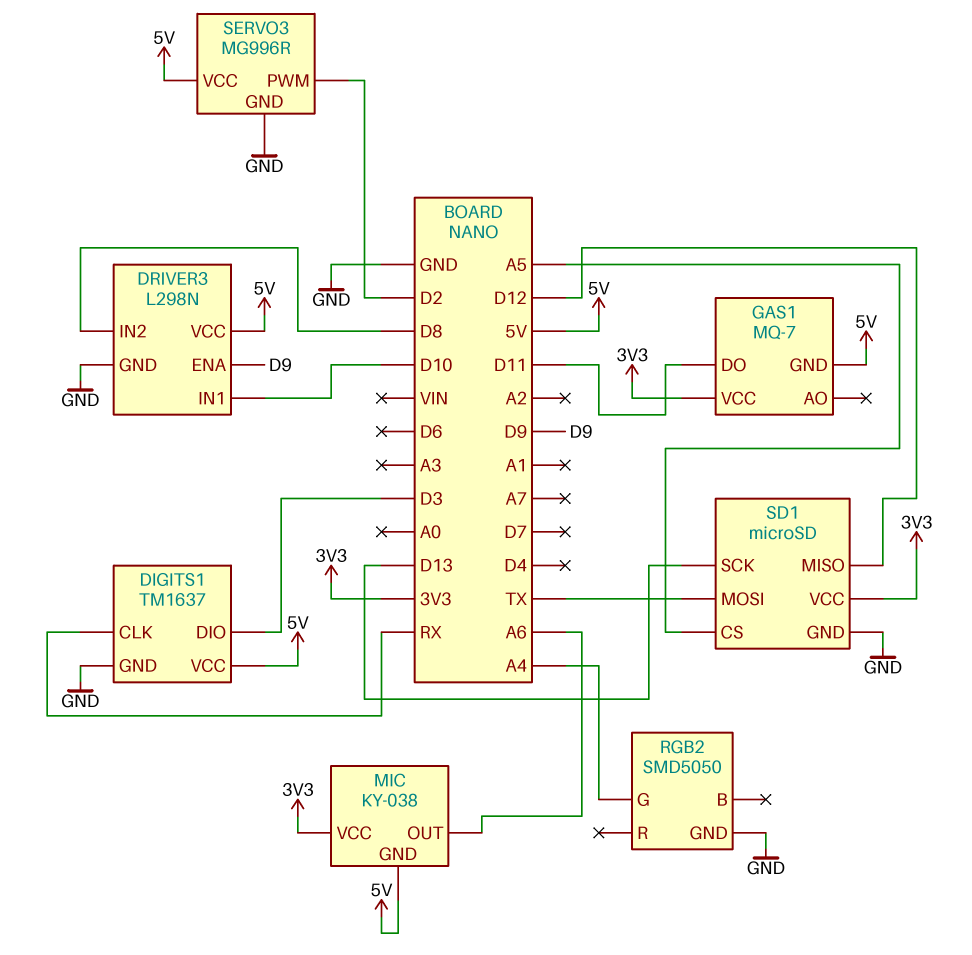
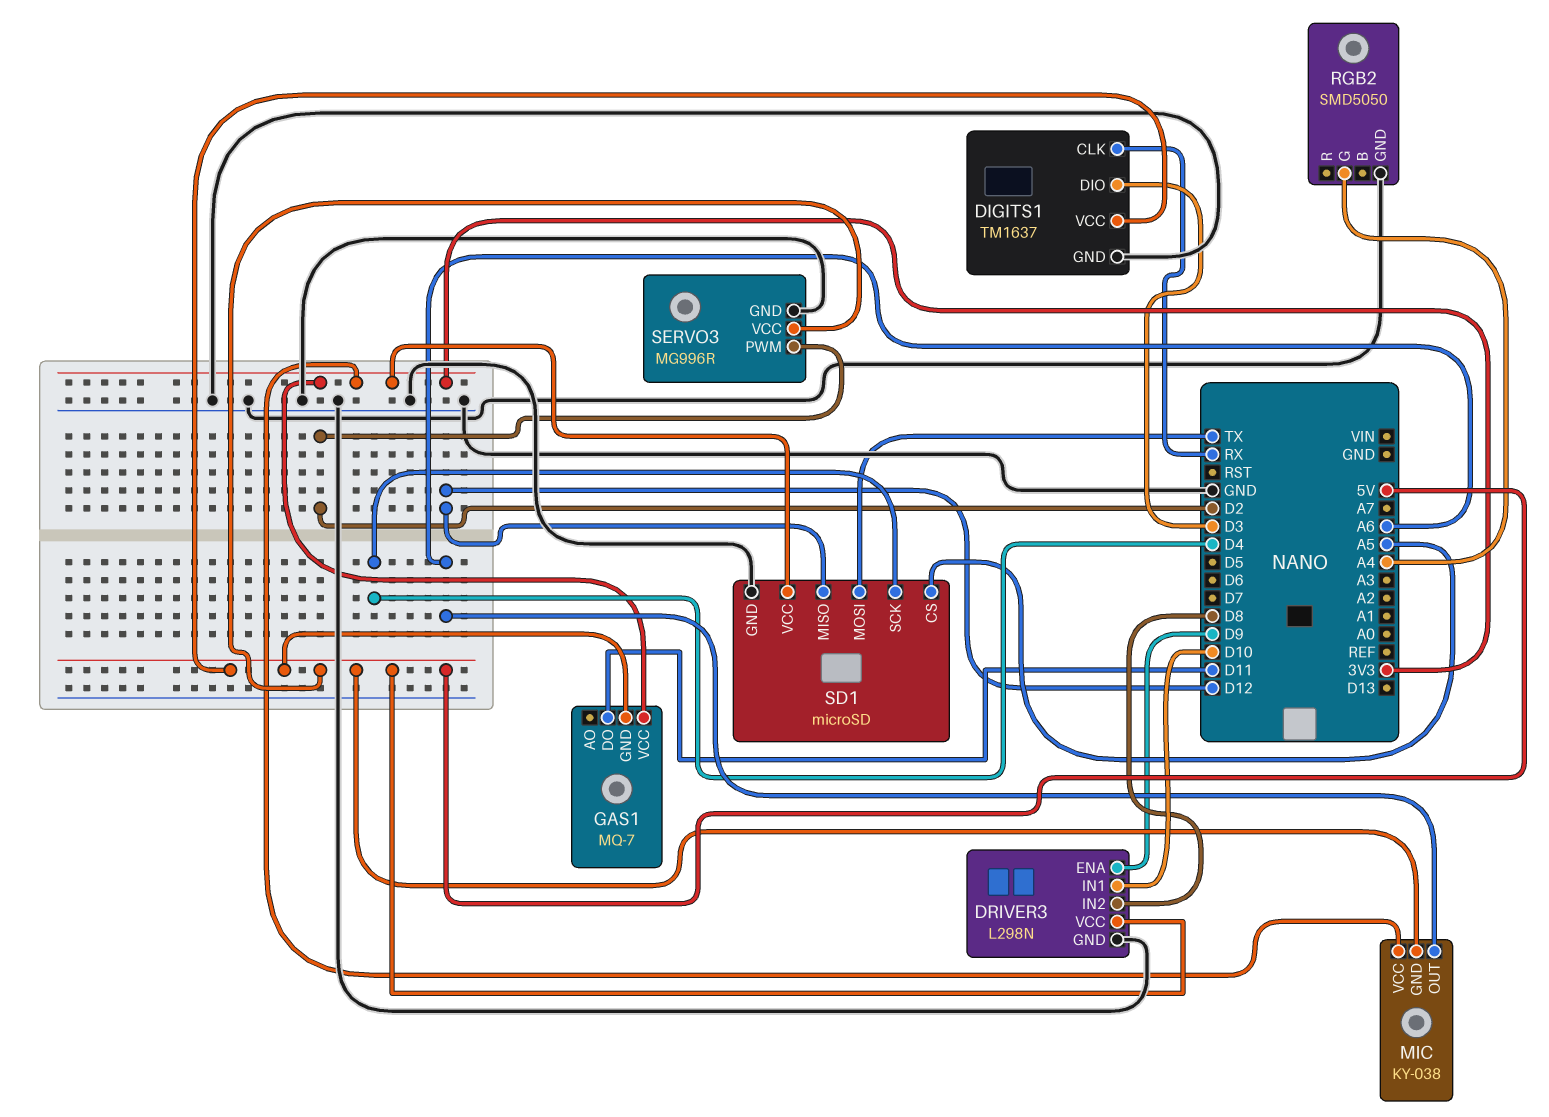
SD1 pin SCK: D13 -> D4

